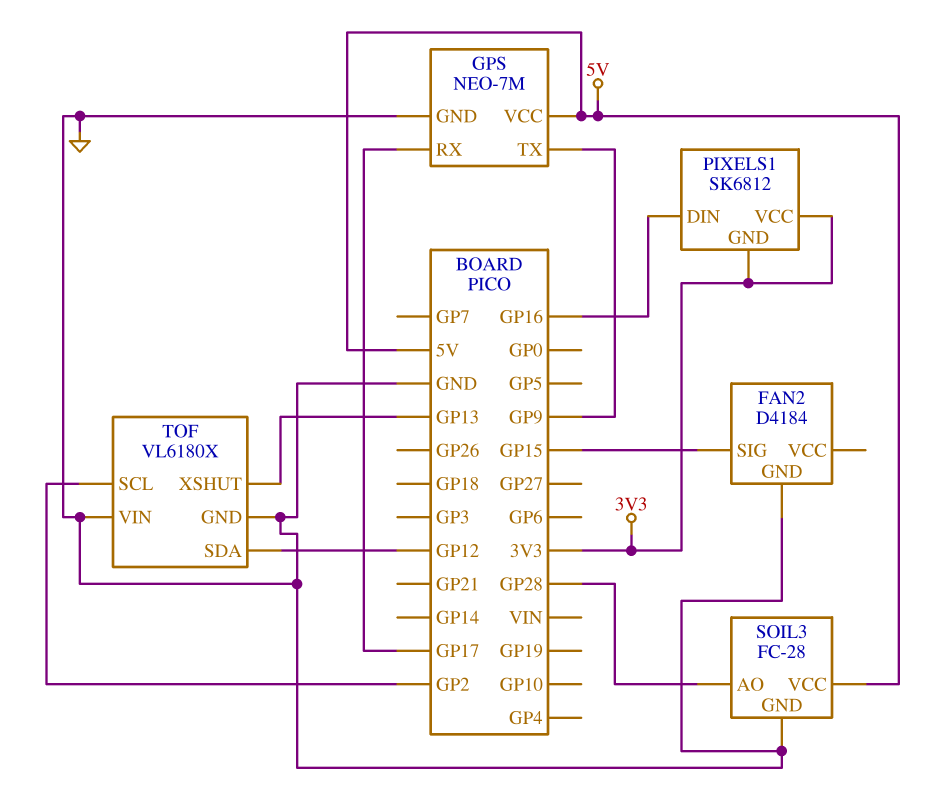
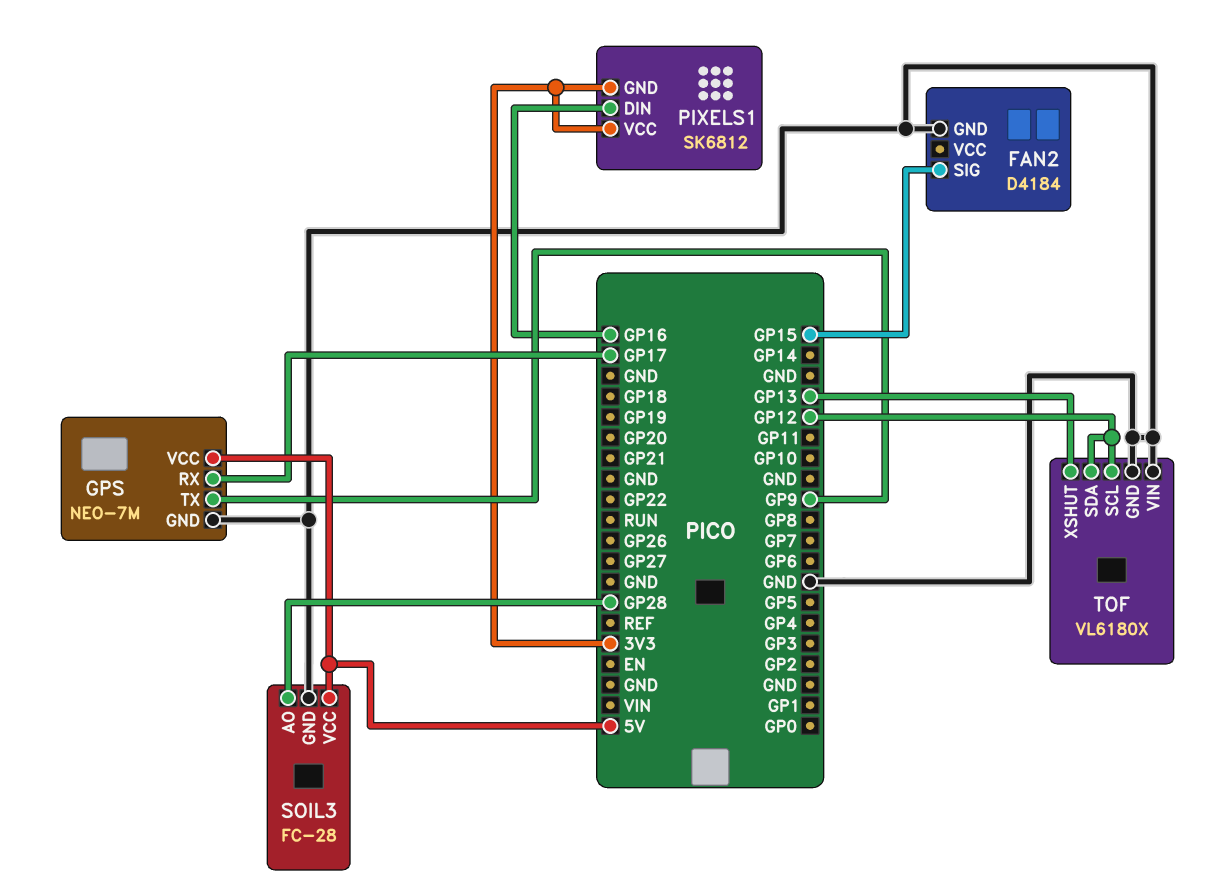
TOF pin SCL: GP2 -> GP12

